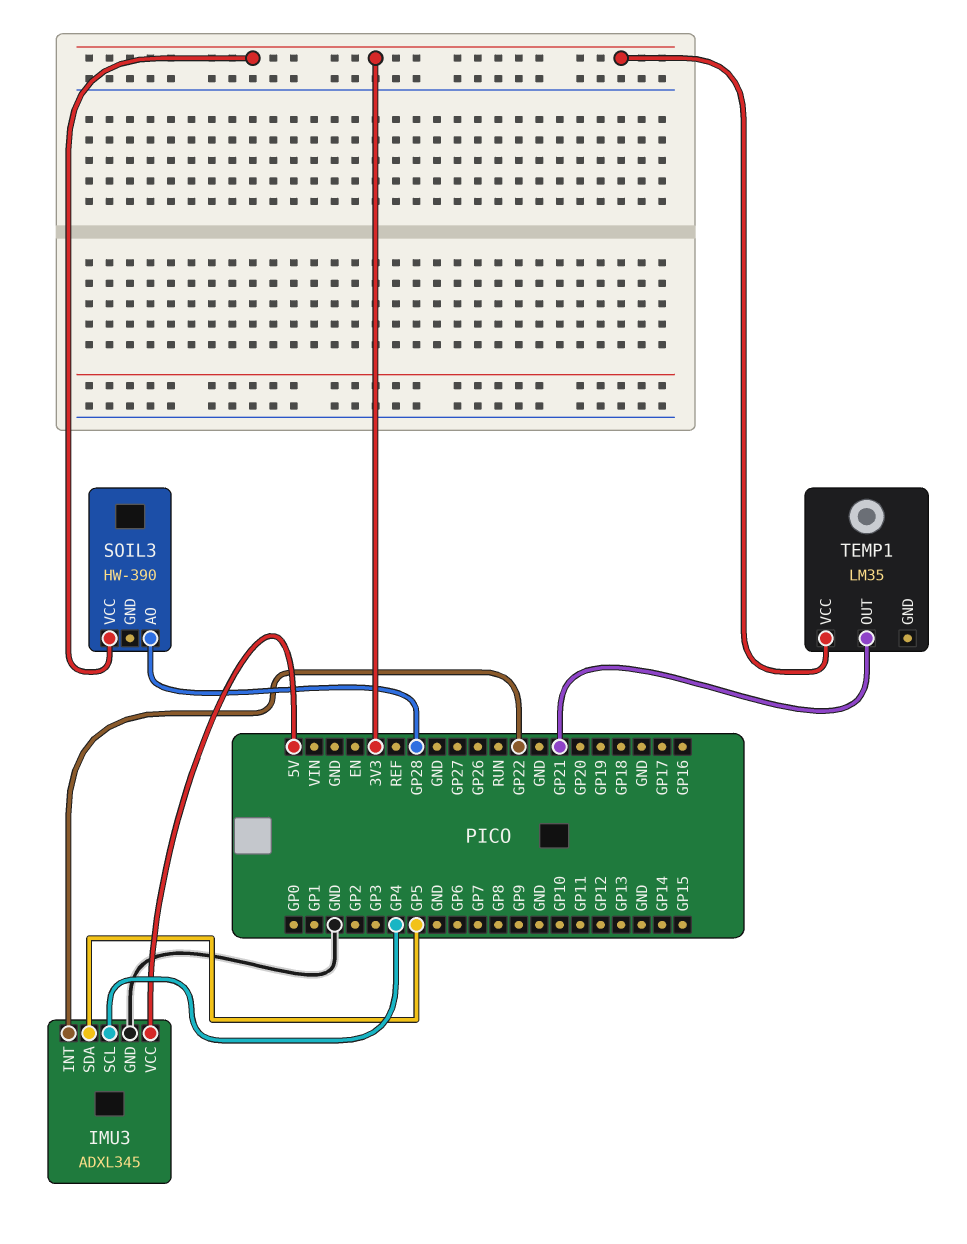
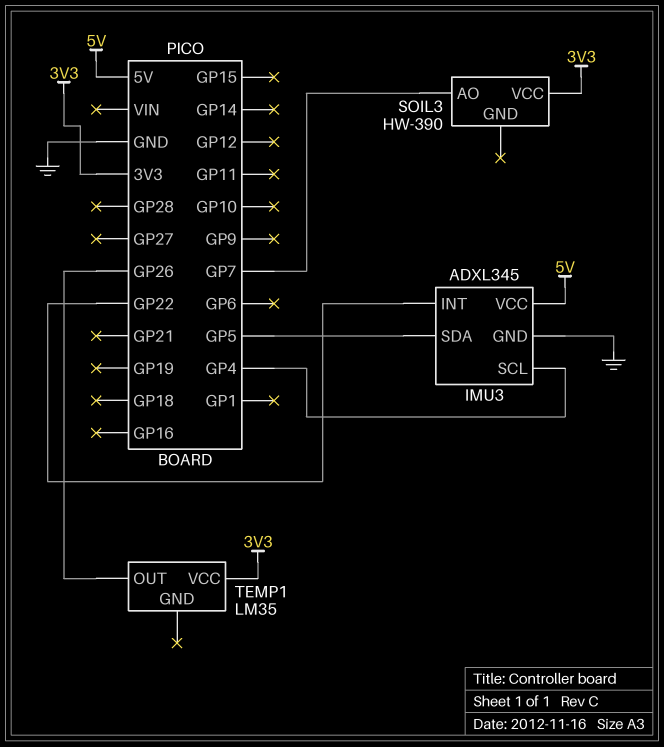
SOIL3 pin AO: GP28 -> GP7
TEMP1 pin OUT: GP21 -> GP26

